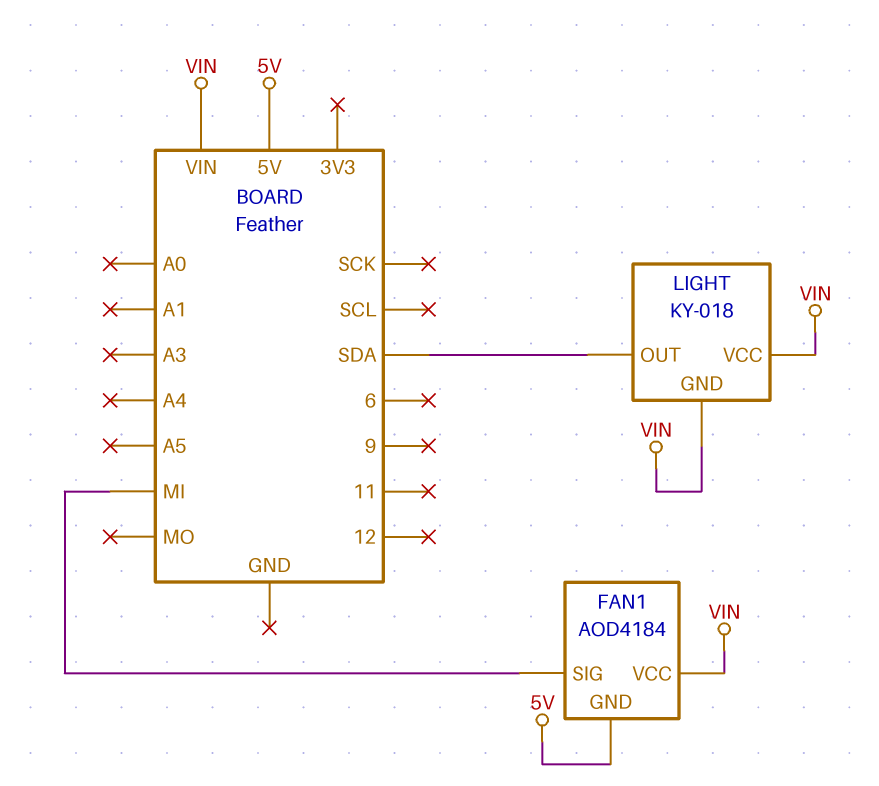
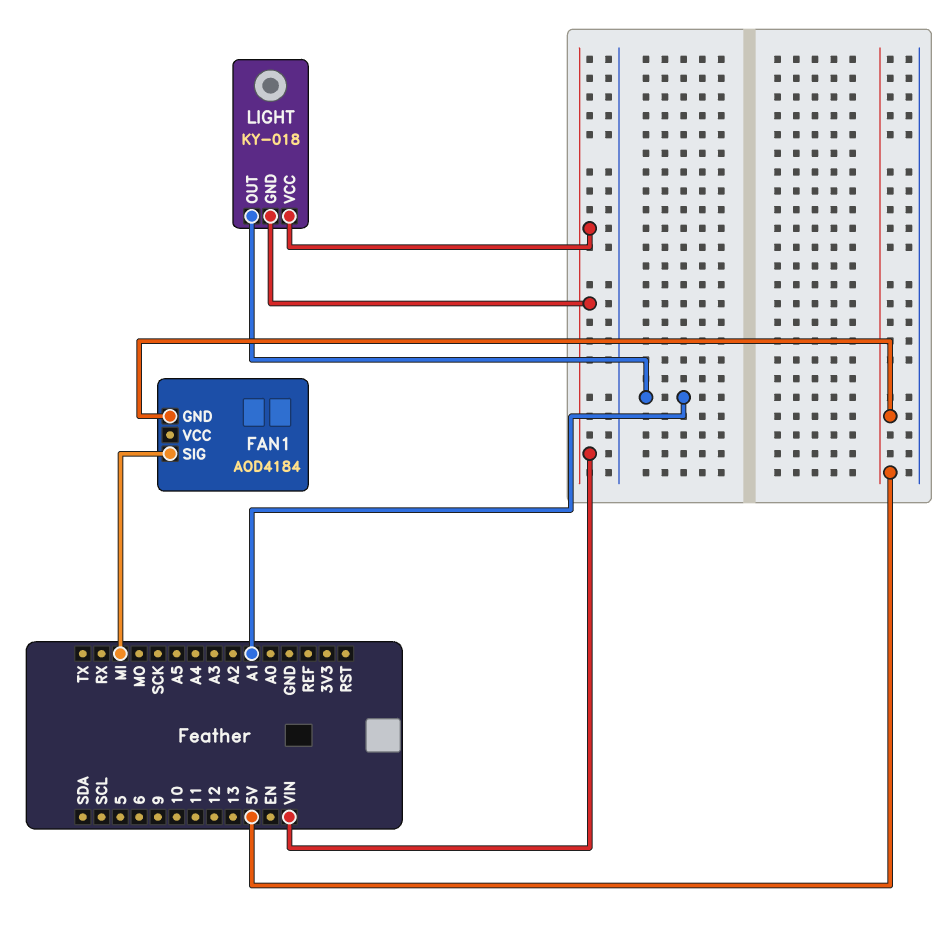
FAN1 pin VCC: VIN -> none
LIGHT pin OUT: SDA -> A1

